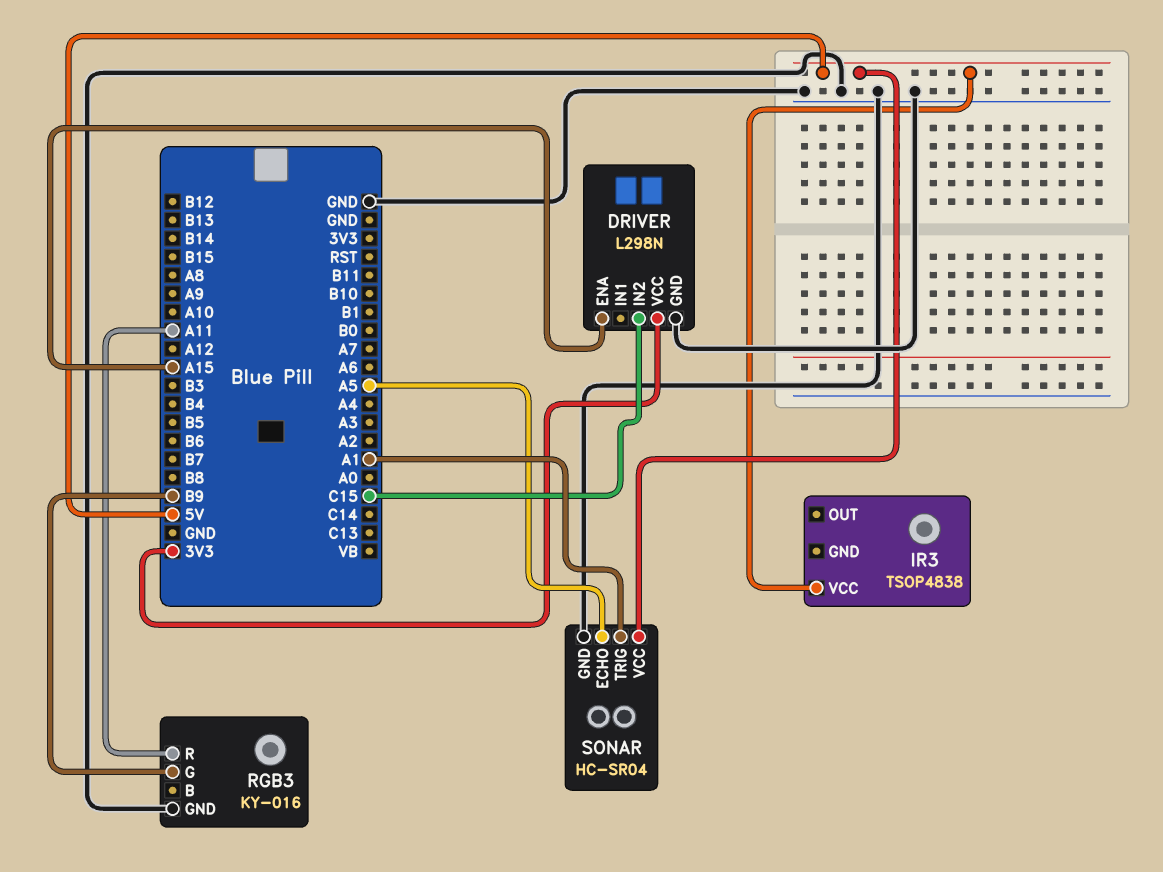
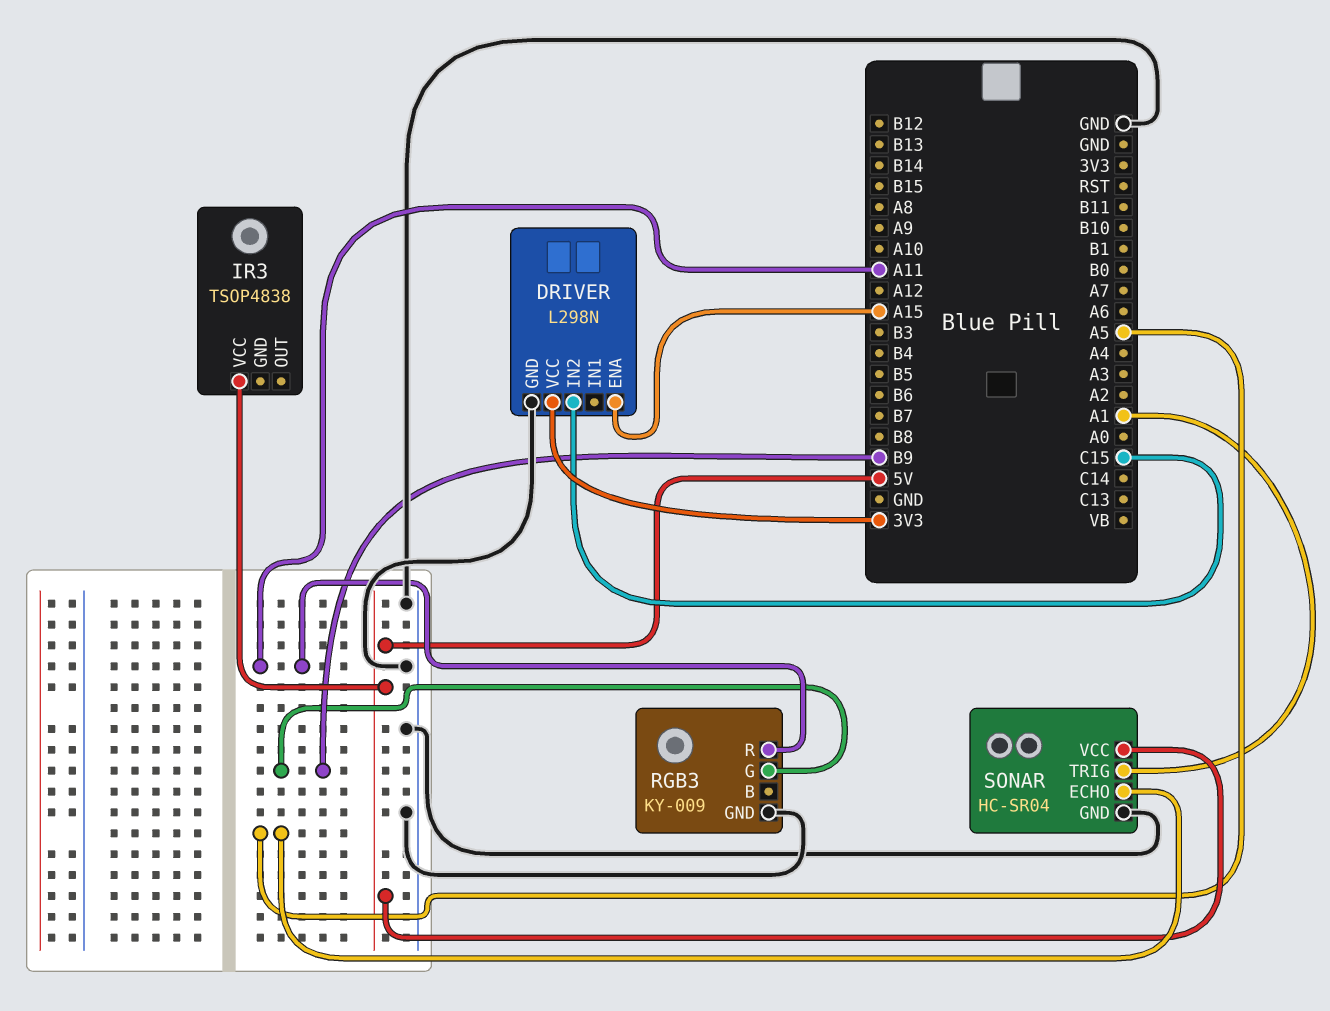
RGB3: KY-016 -> KY-009

